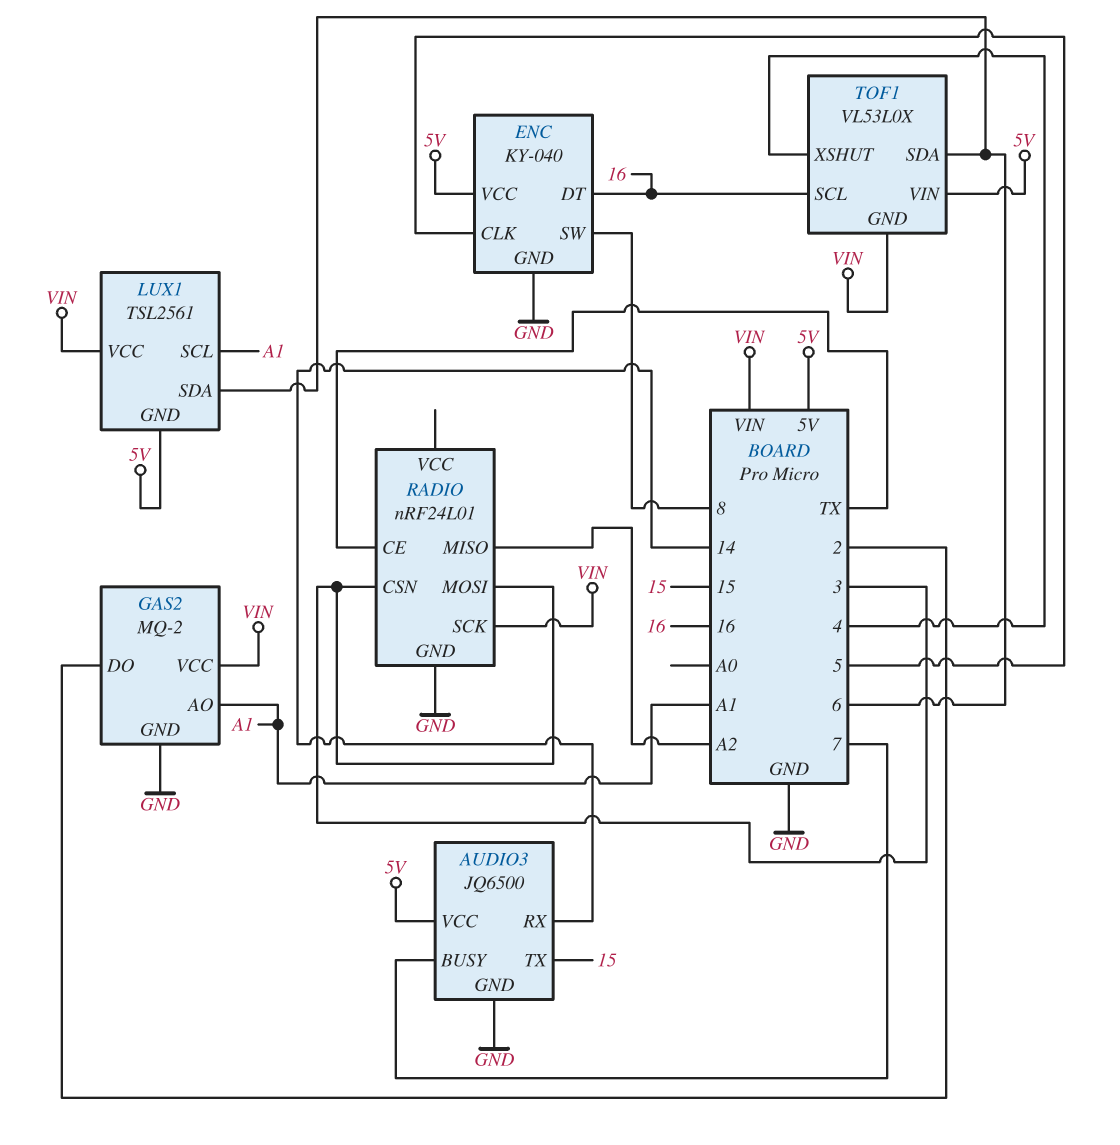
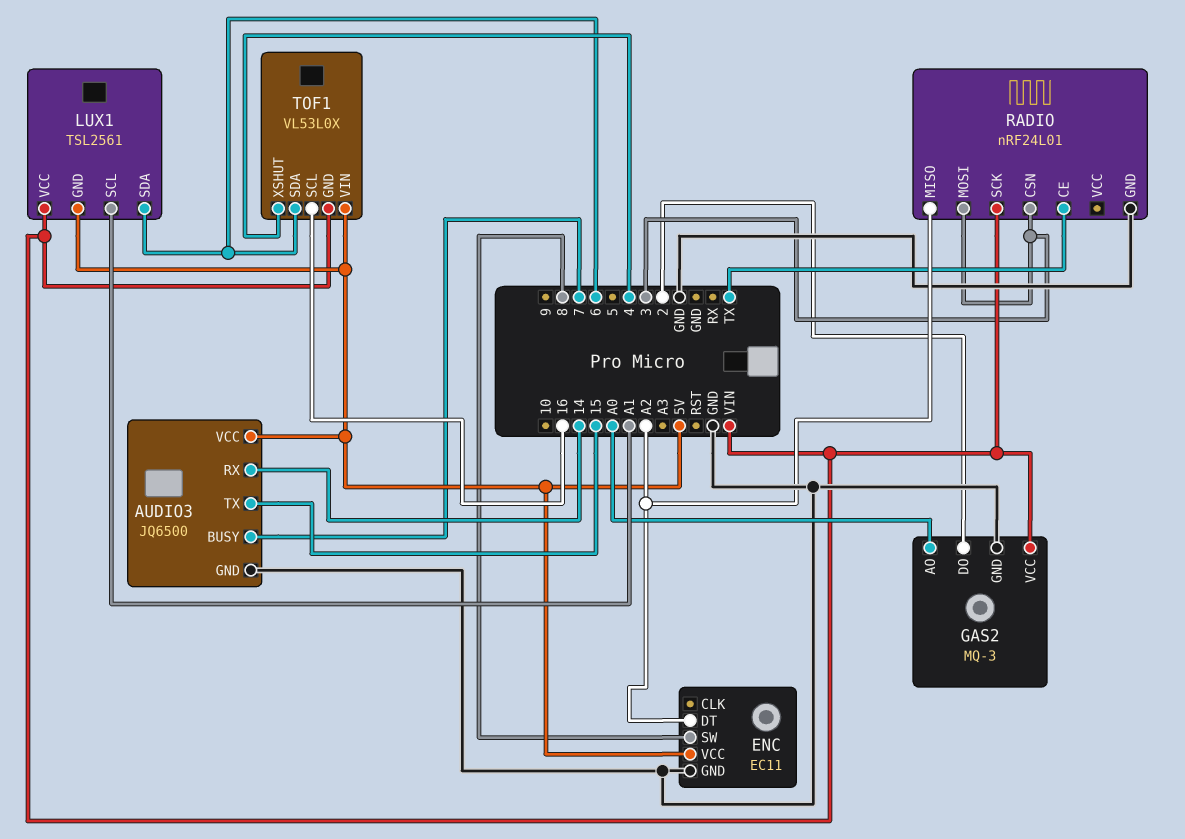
ENC: KY-040 -> EC11
ENC pin CLK: 5 -> none
ENC pin DT: 16 -> A2
GAS2: MQ-2 -> MQ-3
GAS2 pin AO: A1 -> A0

